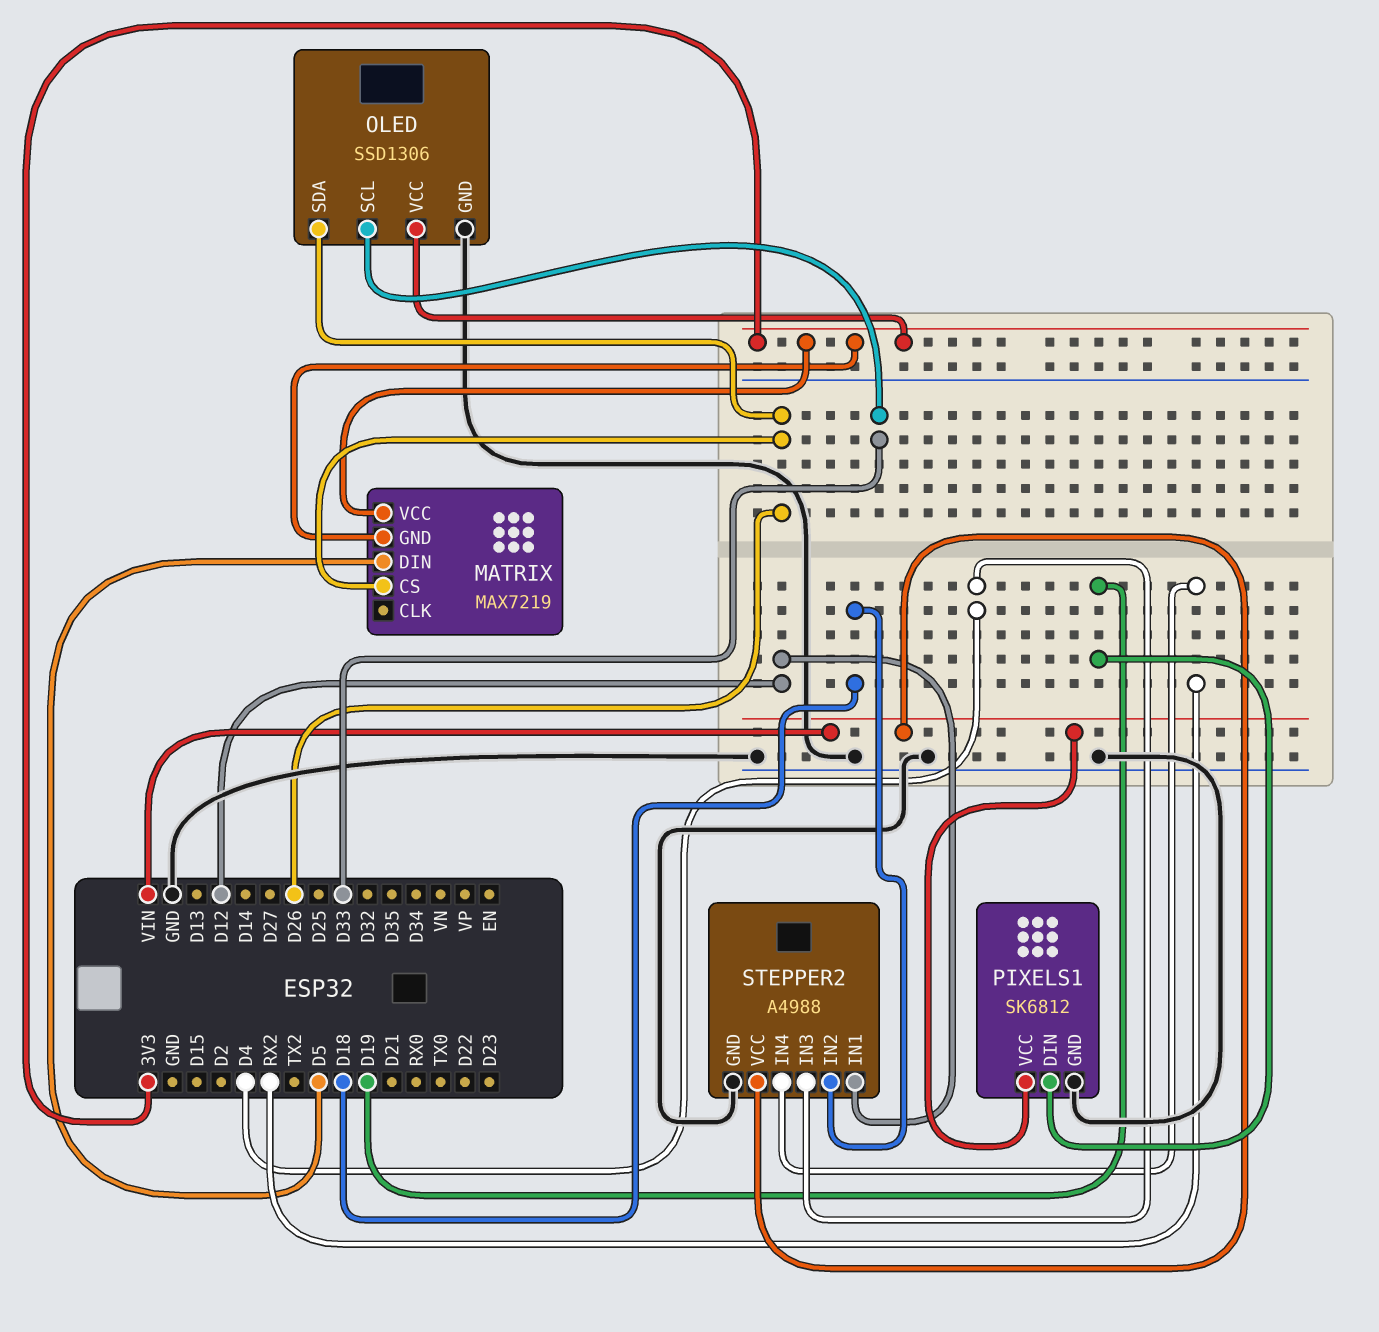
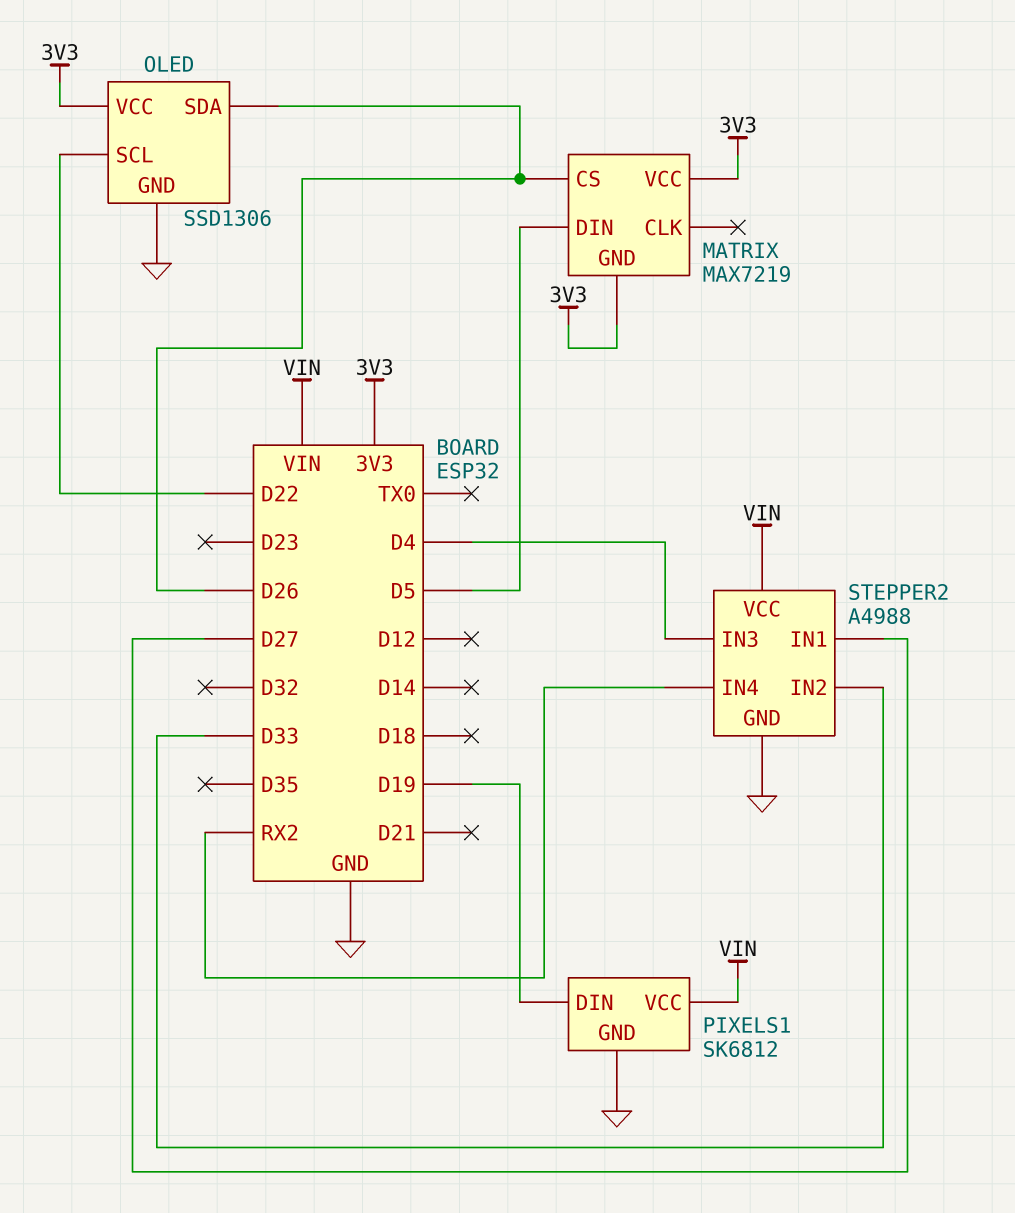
OLED pin SCL: D33 -> D22
STEPPER2 pin IN1: D12 -> D27
STEPPER2 pin IN2: D18 -> D33

